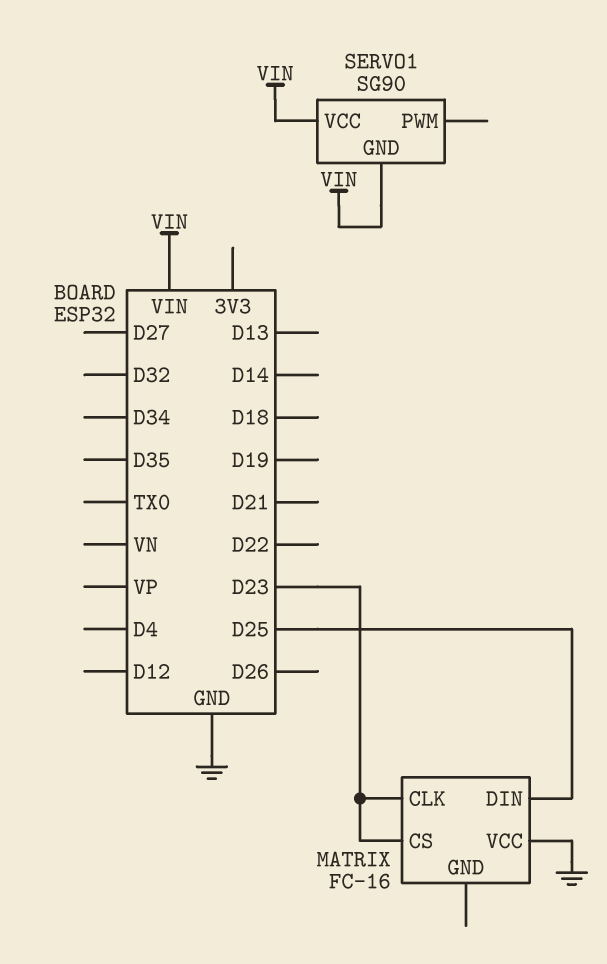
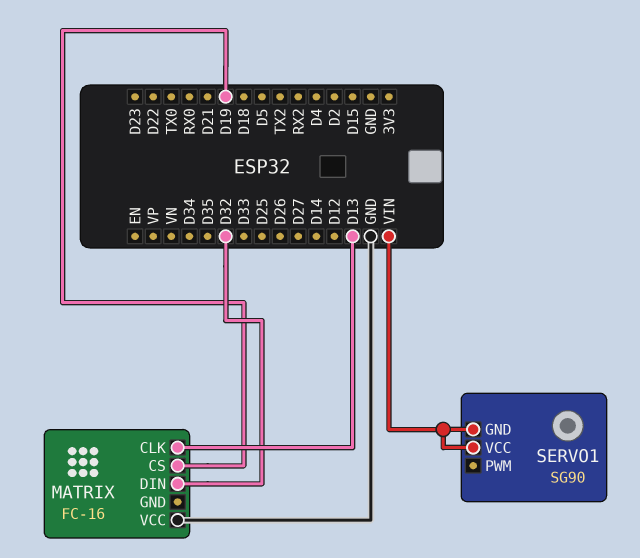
MATRIX pin CLK: D23 -> D13
MATRIX pin CS: D23 -> D19
MATRIX pin DIN: D25 -> D32

